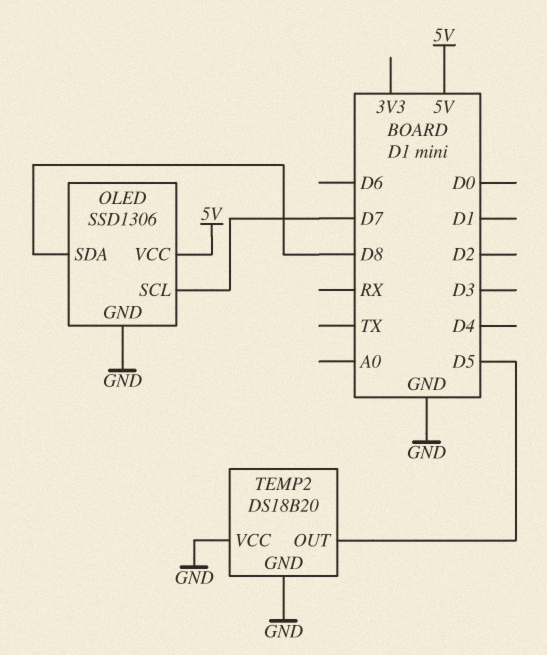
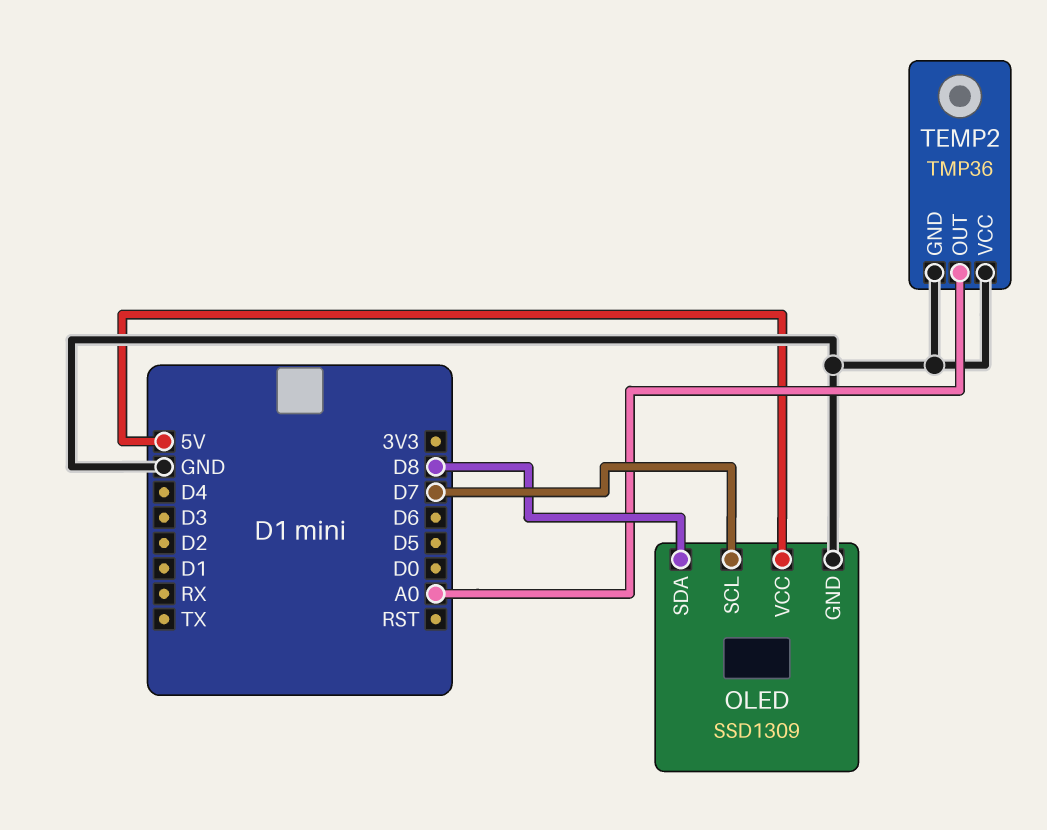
OLED: SSD1306 -> SSD1309
TEMP2: DS18B20 -> TMP36
TEMP2 pin OUT: D5 -> A0

